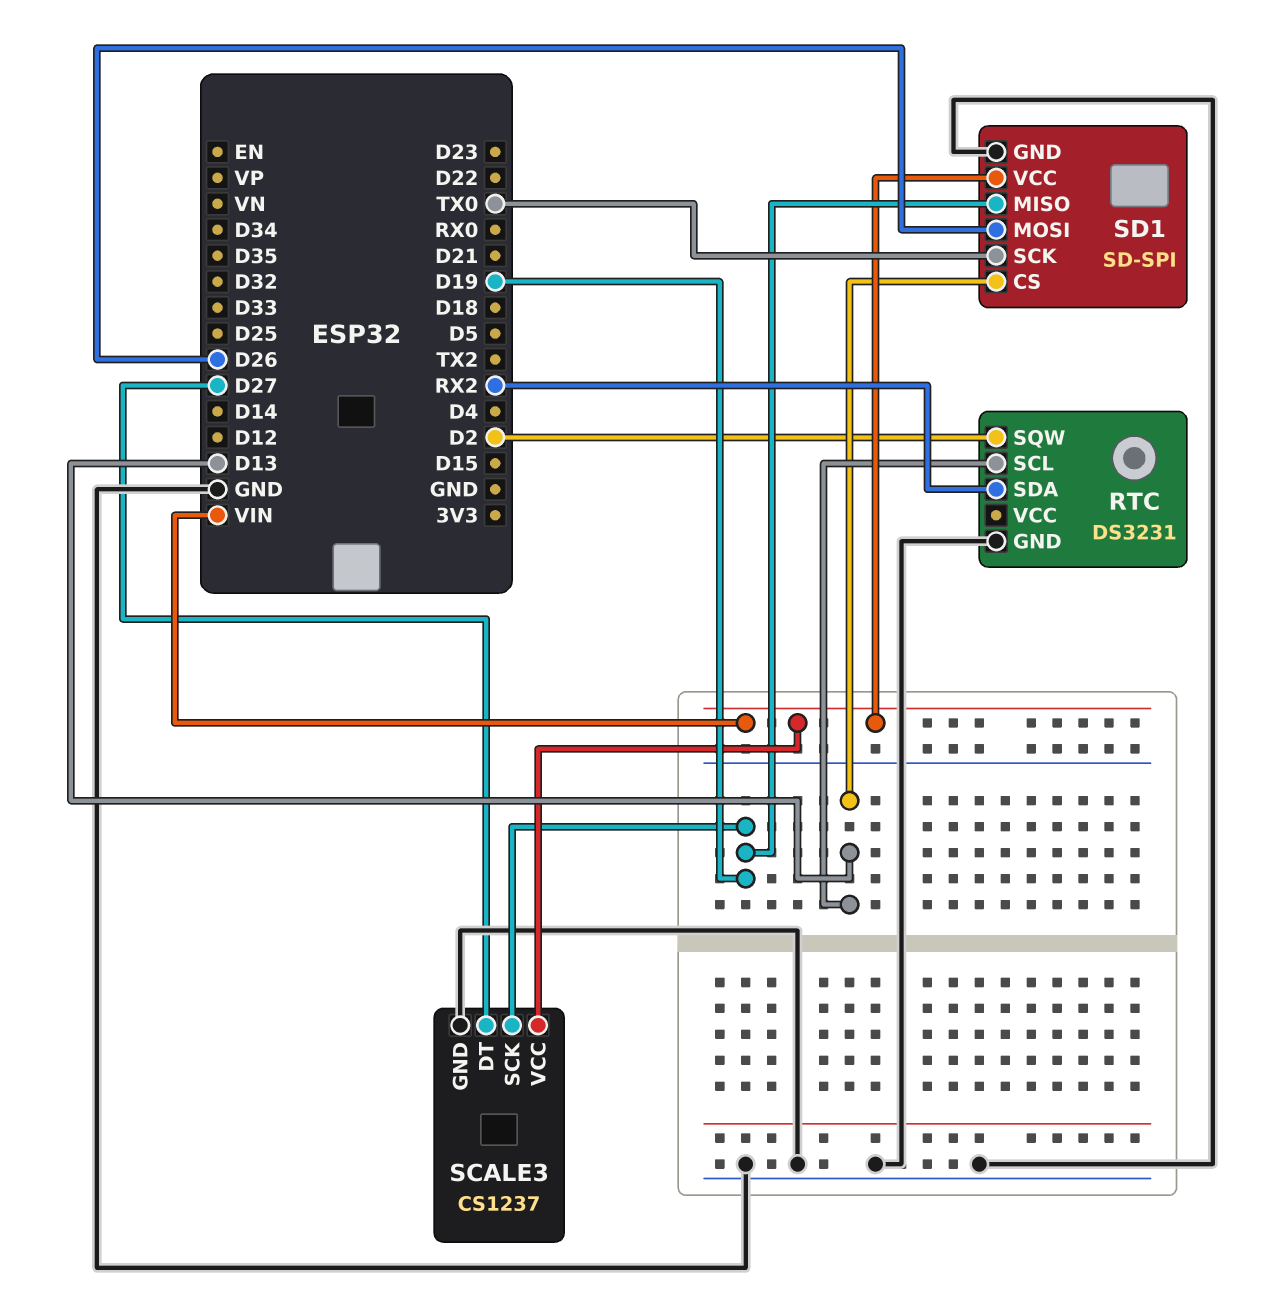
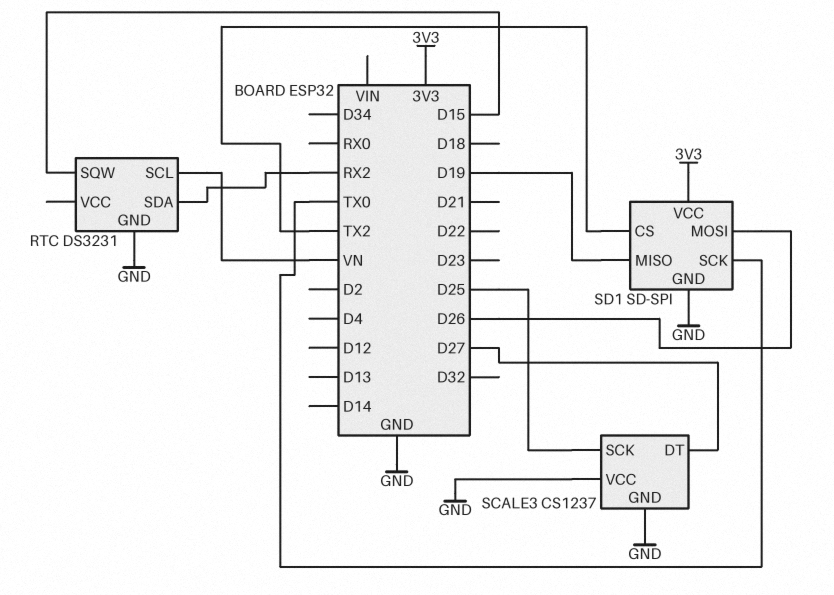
RTC pin SCL: D13 -> VN
RTC pin SQW: D2 -> D15
SCALE3 pin SCK: D19 -> D25
SCALE3 pin VCC: VIN -> GND
SD1 pin CS: D13 -> TX2
SD1 pin VCC: VIN -> 3V3

